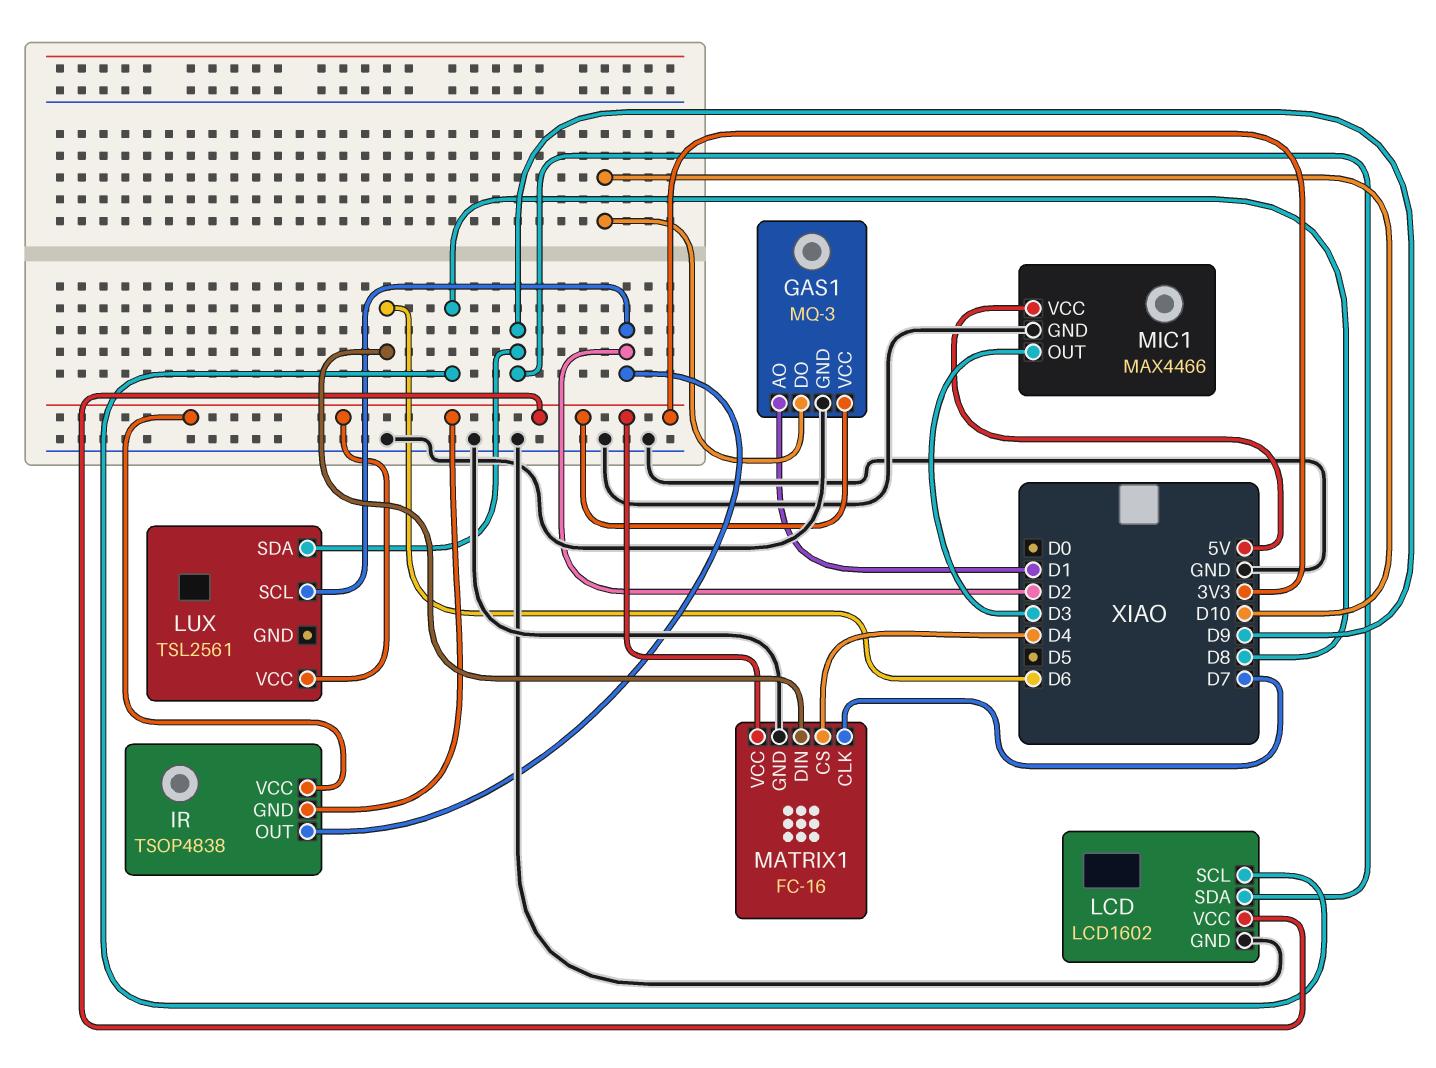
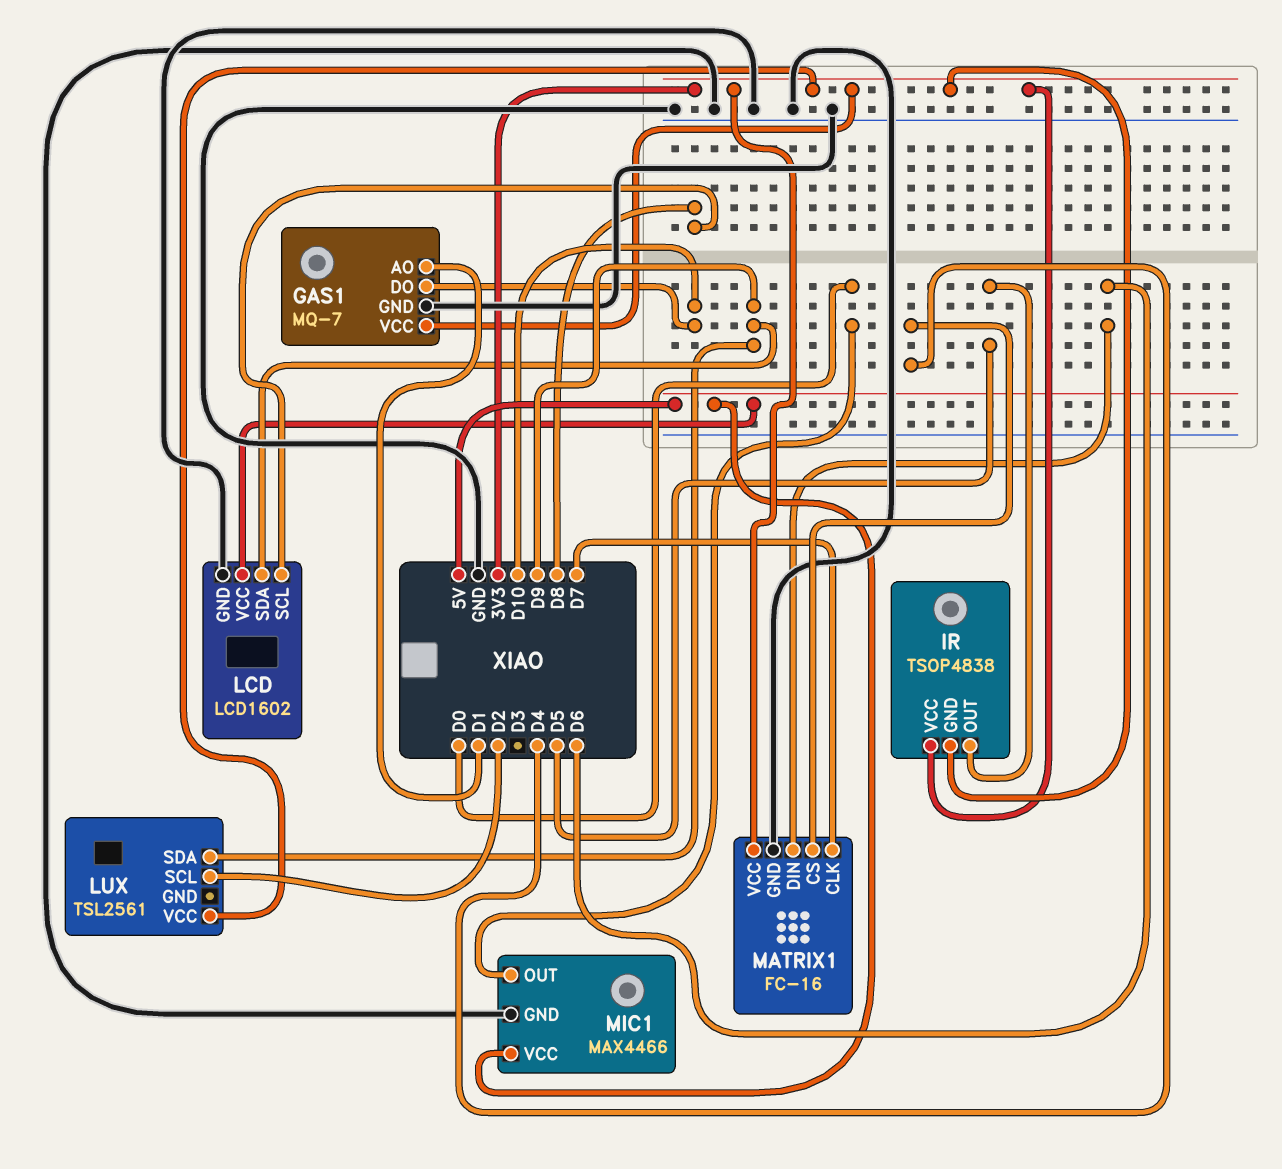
GAS1: MQ-3 -> MQ-7
IR pin OUT: D2 -> D5
LCD pin VCC: 3V3 -> 5V
MIC1 pin OUT: D3 -> D0

